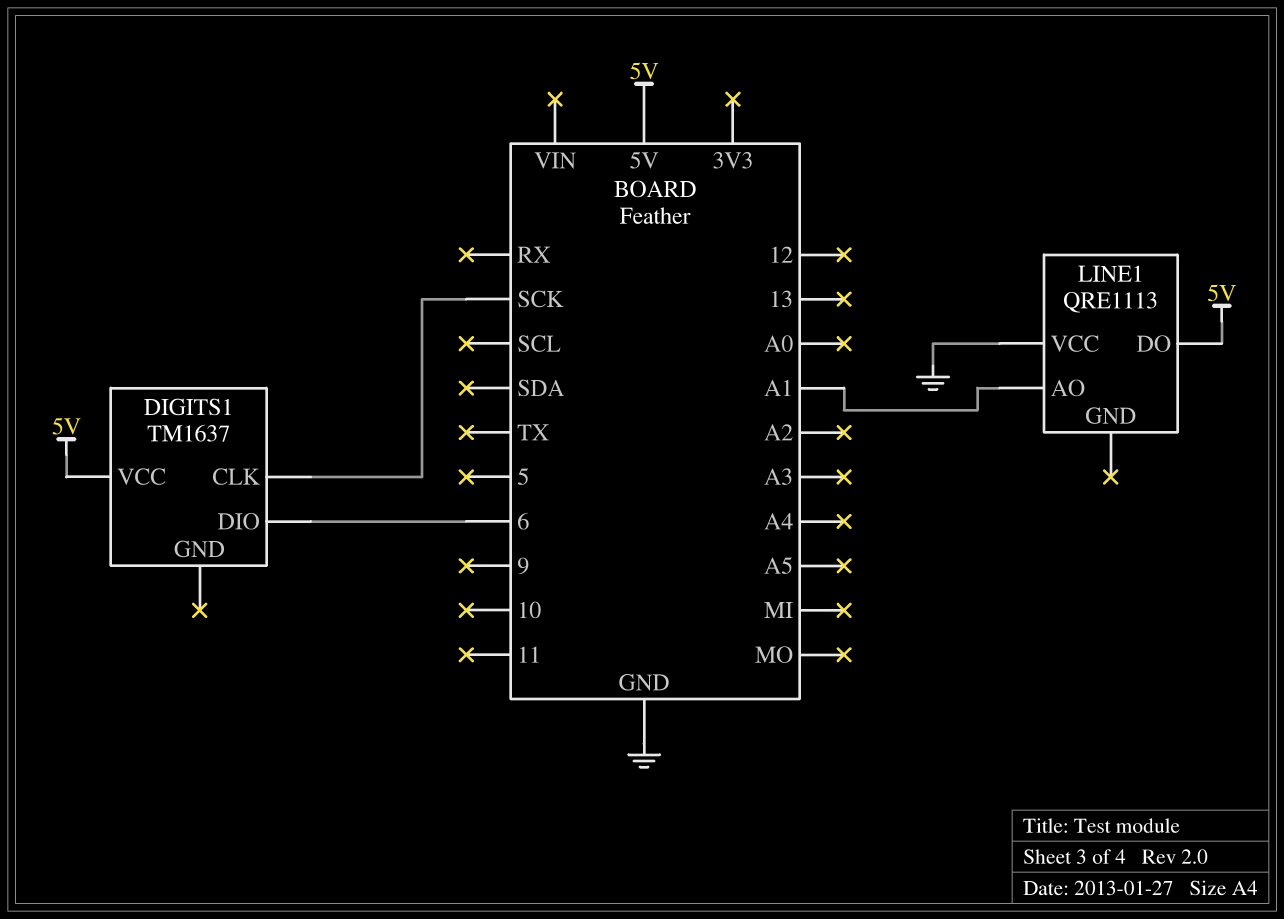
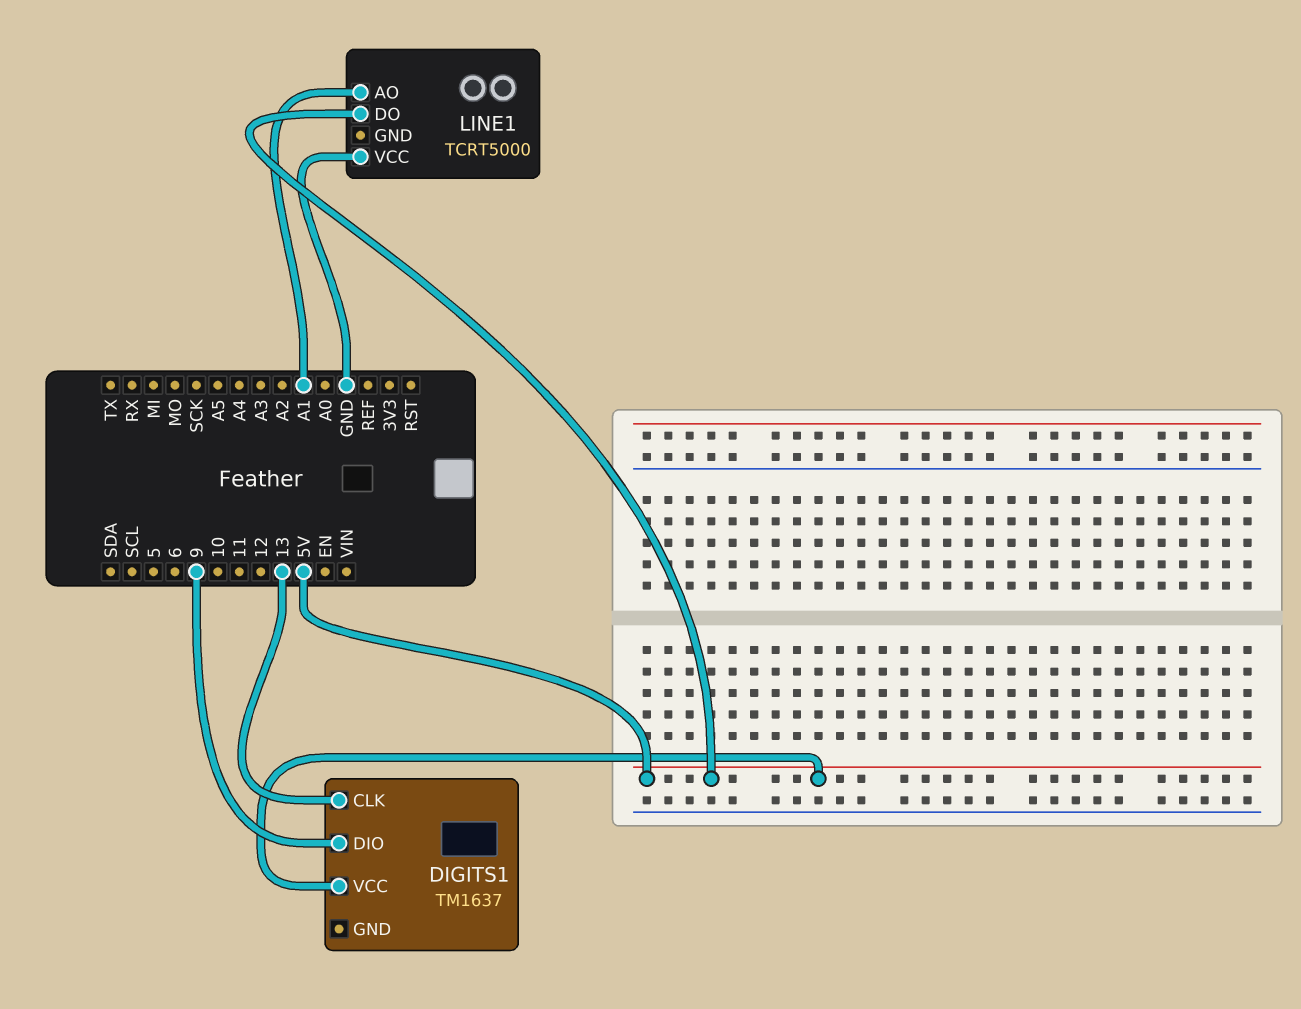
DIGITS1 pin CLK: SCK -> 13
DIGITS1 pin DIO: 6 -> 9
LINE1: QRE1113 -> TCRT5000

